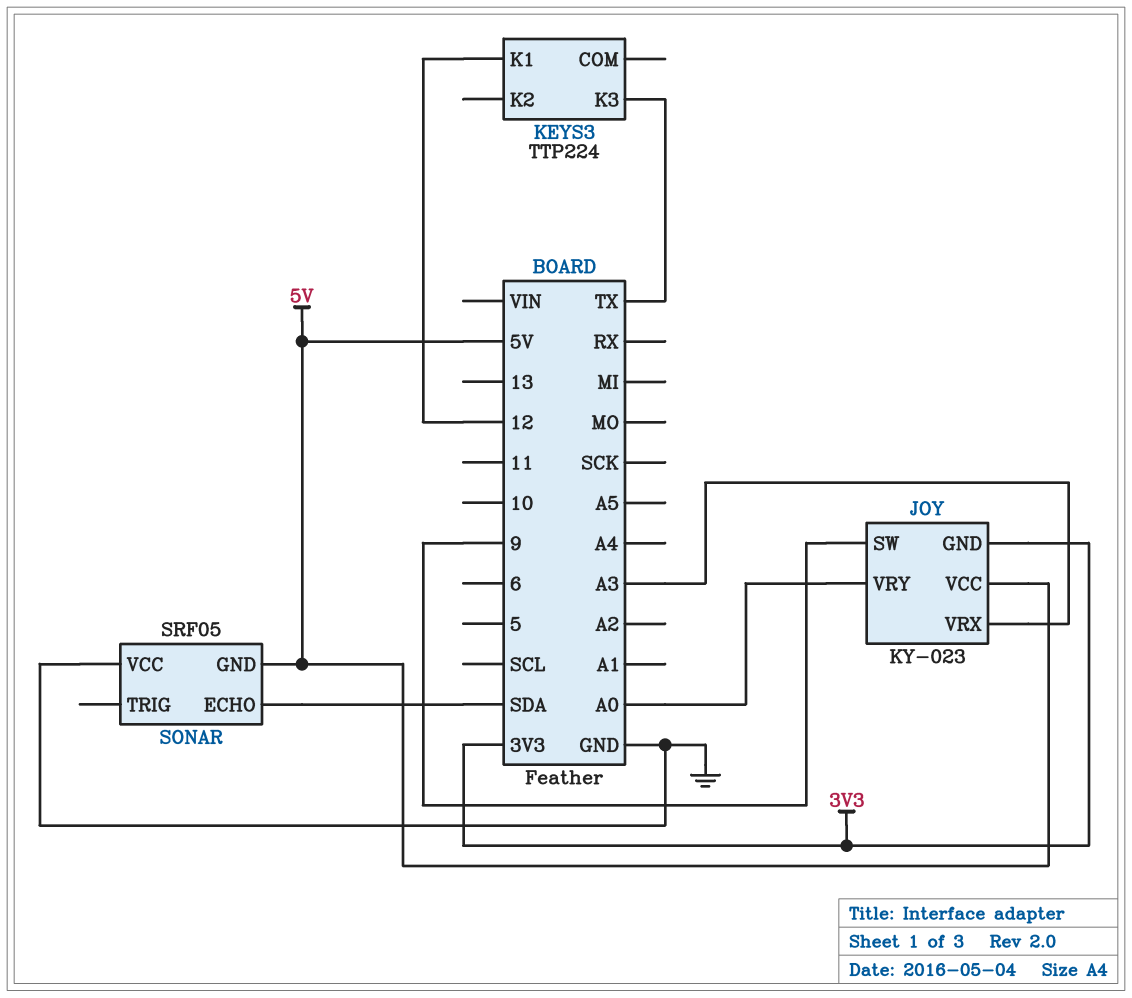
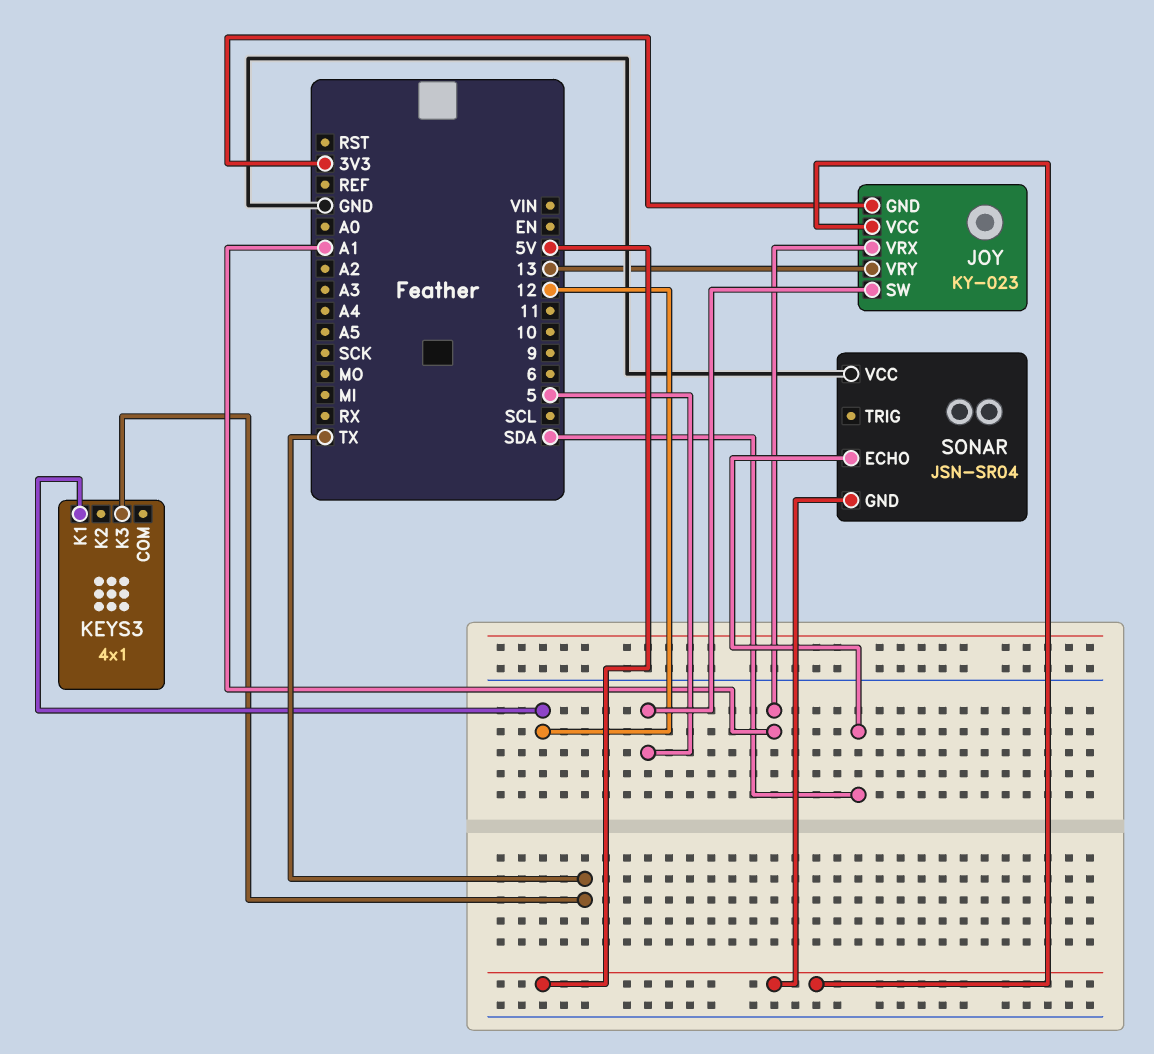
JOY pin SW: 9 -> 5
JOY pin VRX: A3 -> A1
JOY pin VRY: A0 -> 13
KEYS3: TTP224 -> 4x1
SONAR: SRF05 -> JSN-SR04

